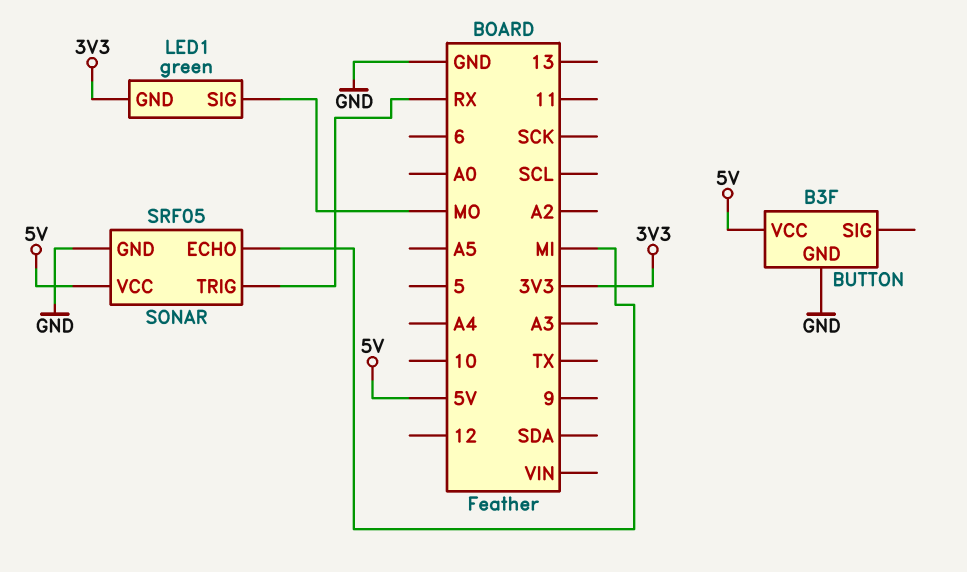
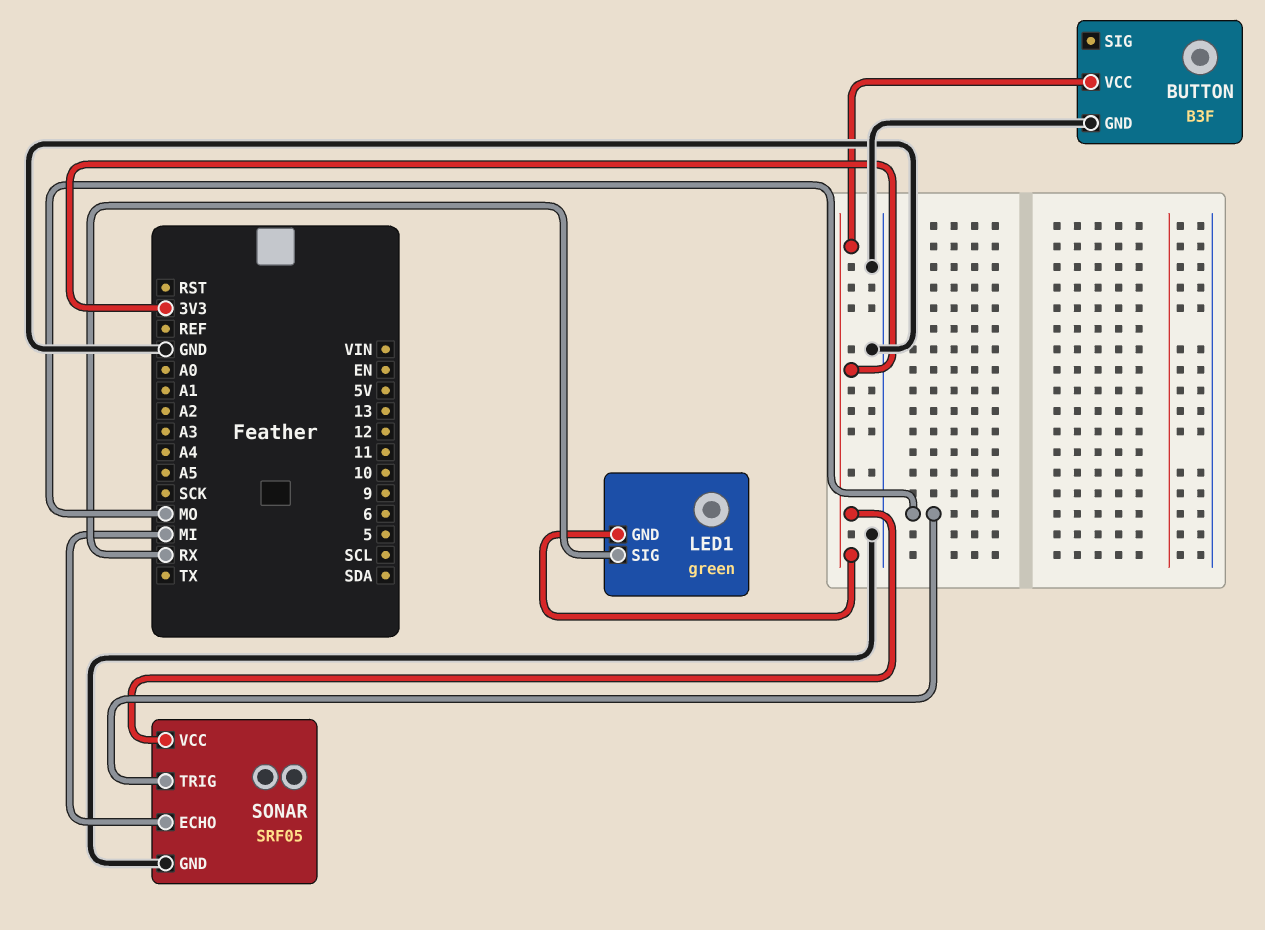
BUTTON pin VCC: 5V -> 3V3
LED1 pin SIG: MO -> RX
SONAR pin TRIG: RX -> MO
SONAR pin VCC: 5V -> 3V3

